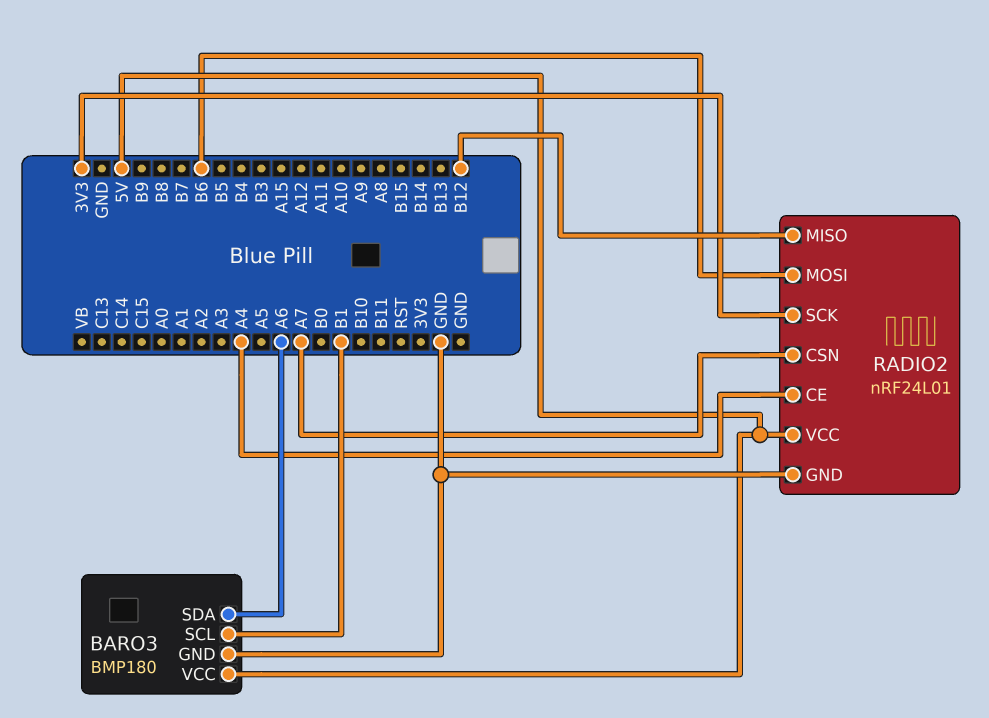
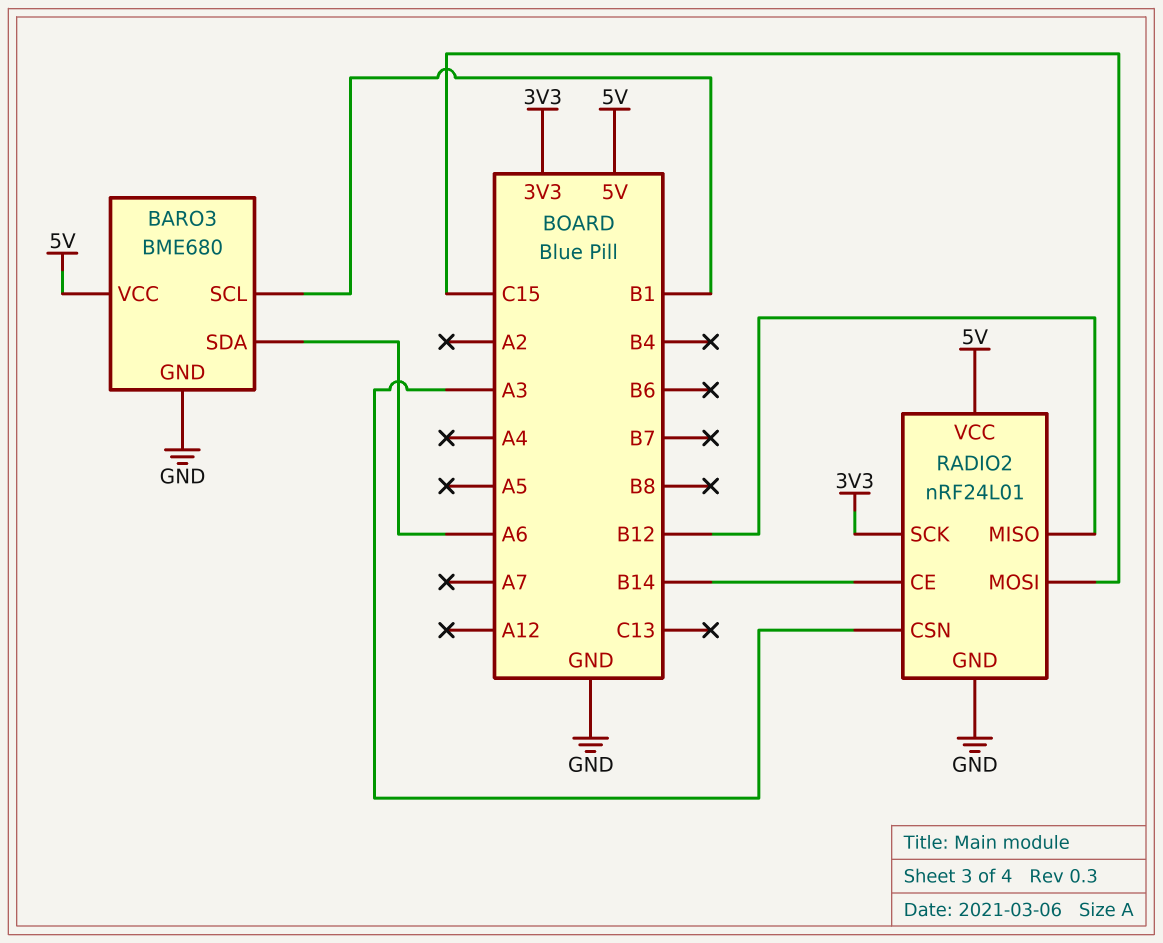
BARO3: BMP180 -> BME680
RADIO2 pin CE: A4 -> B14
RADIO2 pin CSN: A7 -> A3
RADIO2 pin MOSI: B6 -> C15

